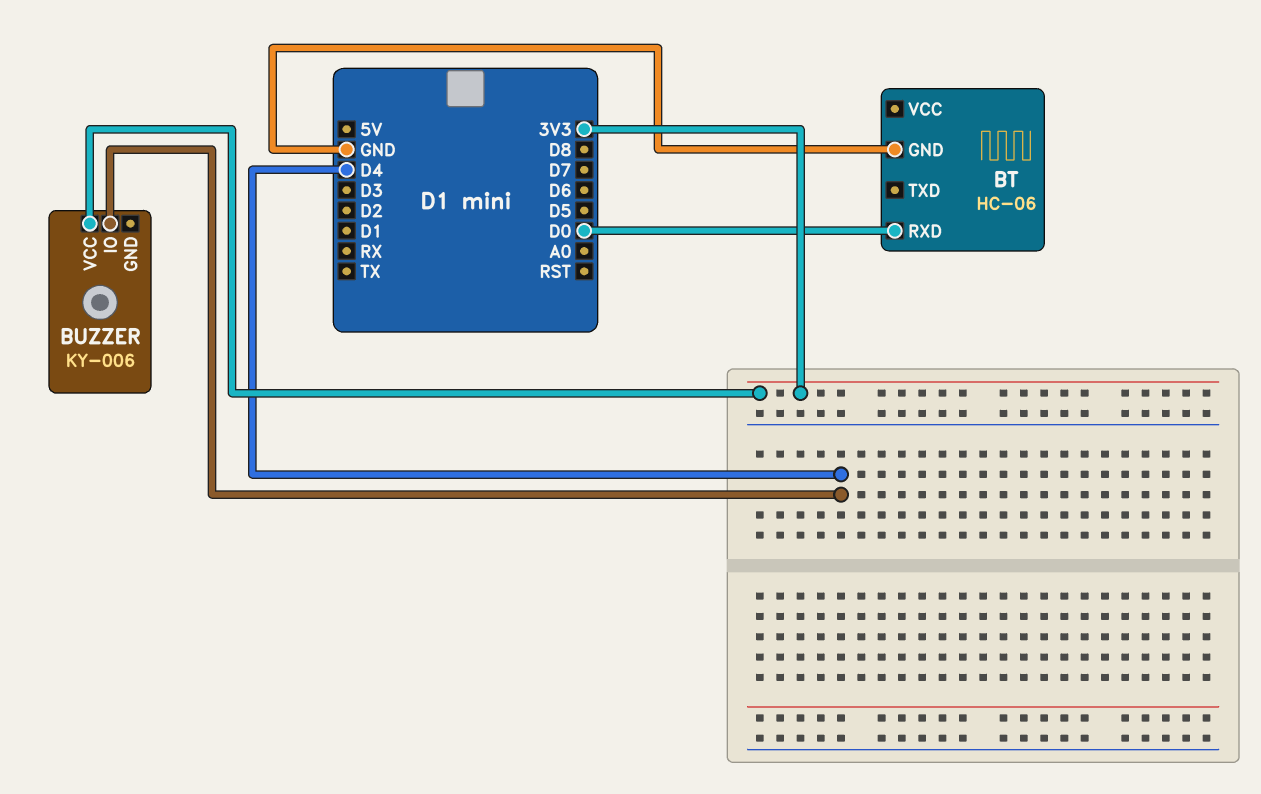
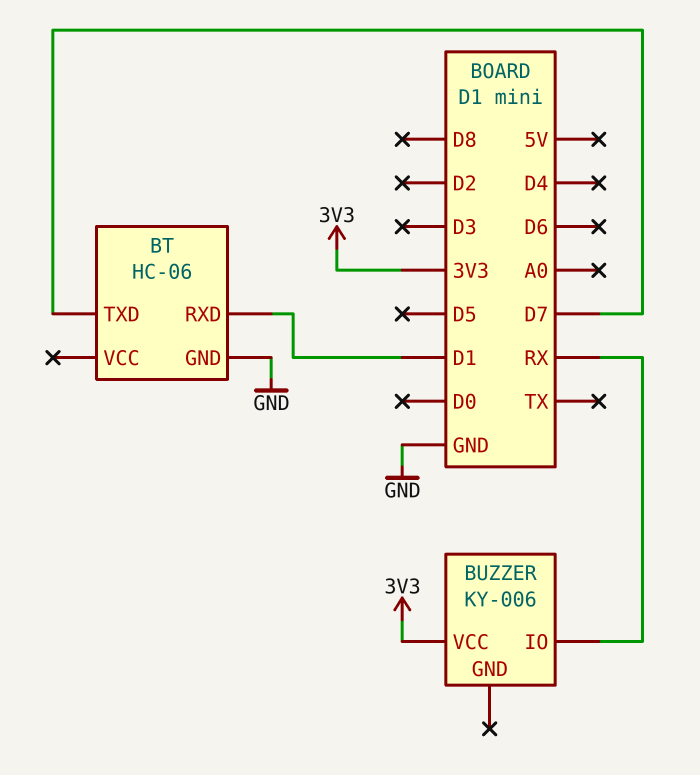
BT pin RXD: D0 -> D1
BT pin TXD: none -> D7
BUZZER pin IO: D4 -> RX

